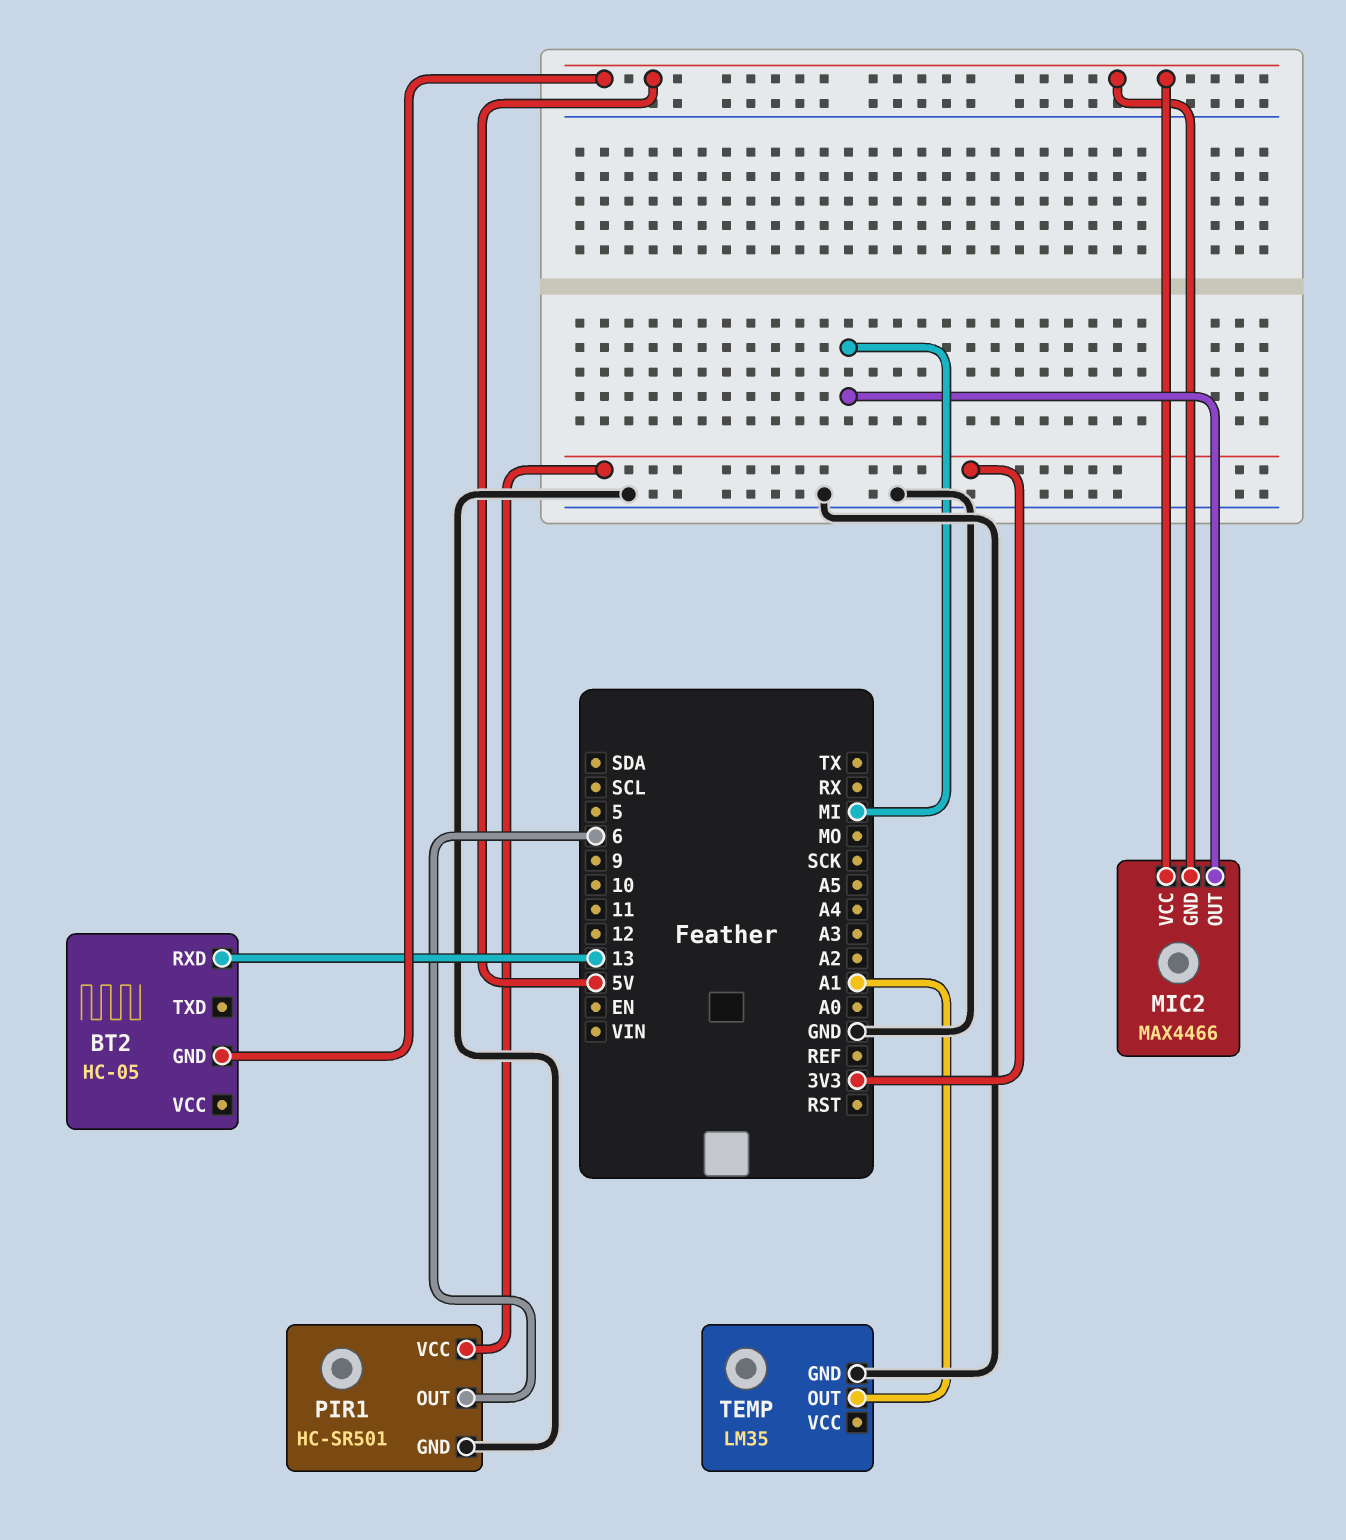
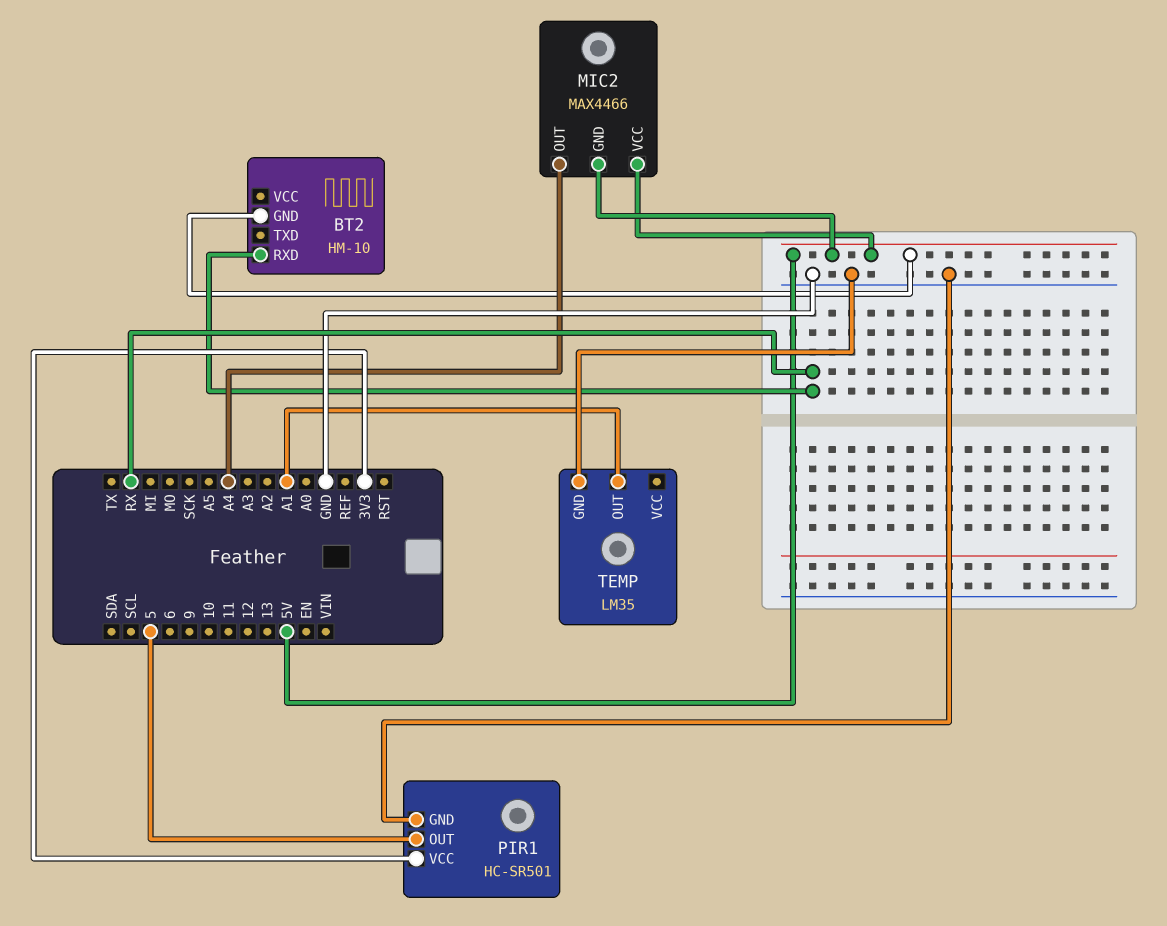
BT2: HC-05 -> HM-10
BT2 pin RXD: 13 -> RX
MIC2 pin OUT: MI -> A4
PIR1 pin OUT: 6 -> 5

